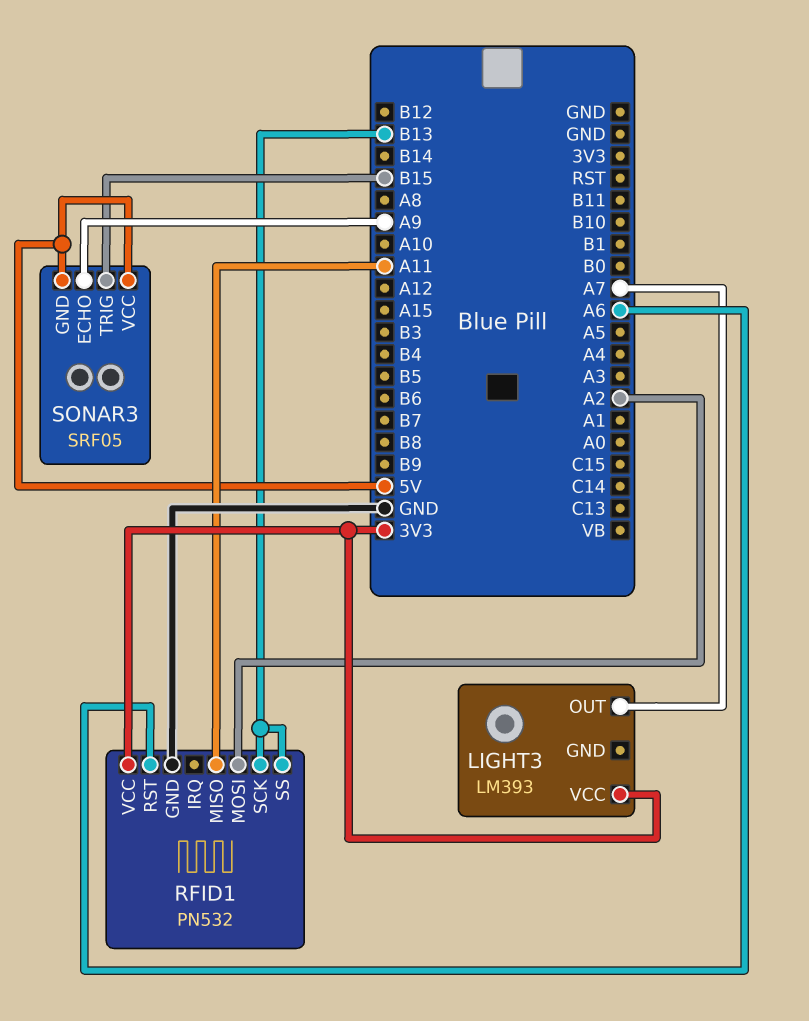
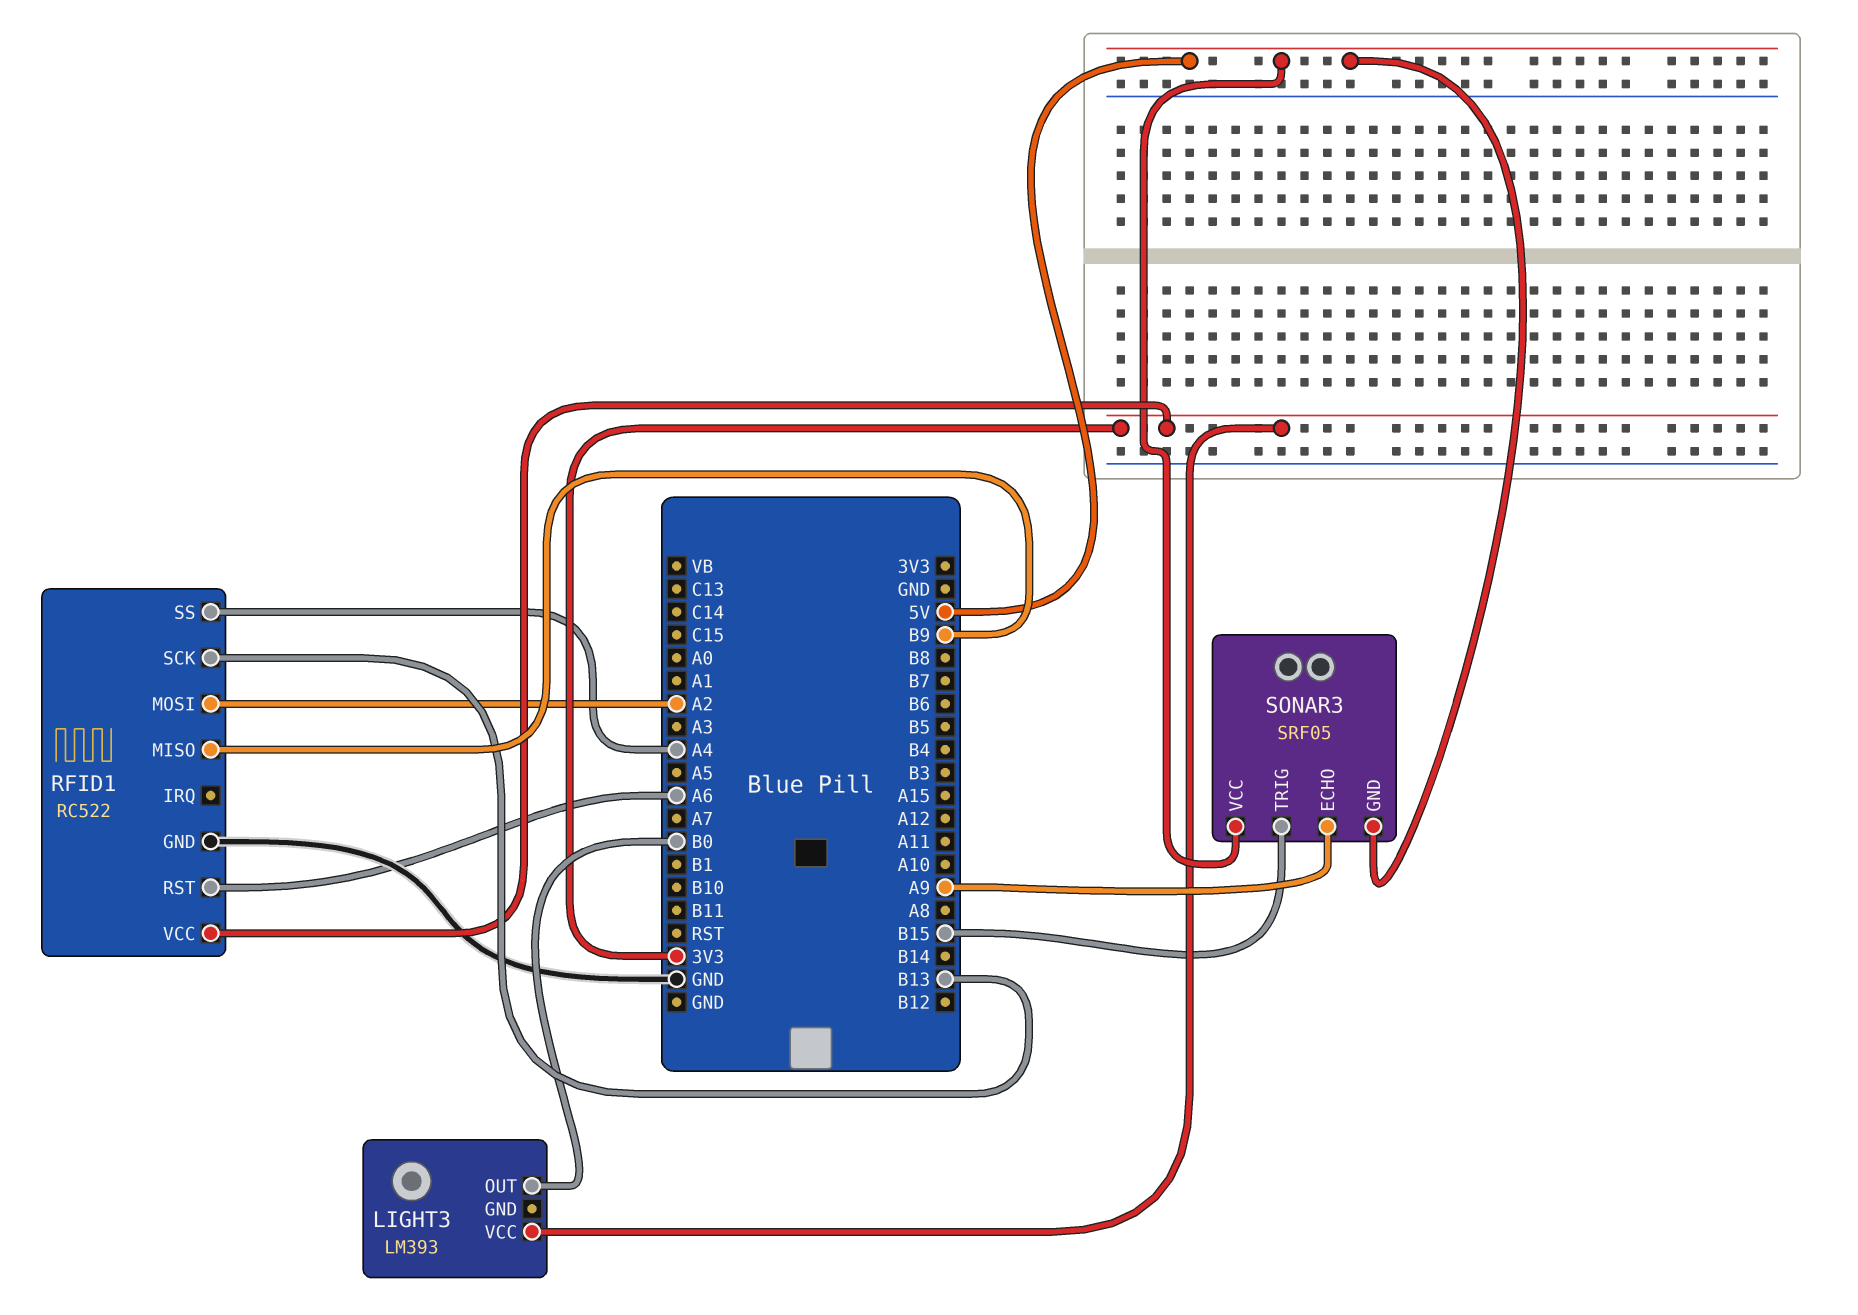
LIGHT3 pin OUT: A7 -> B0
RFID1: PN532 -> RC522
RFID1 pin MISO: A11 -> B9
RFID1 pin SS: B13 -> A4

